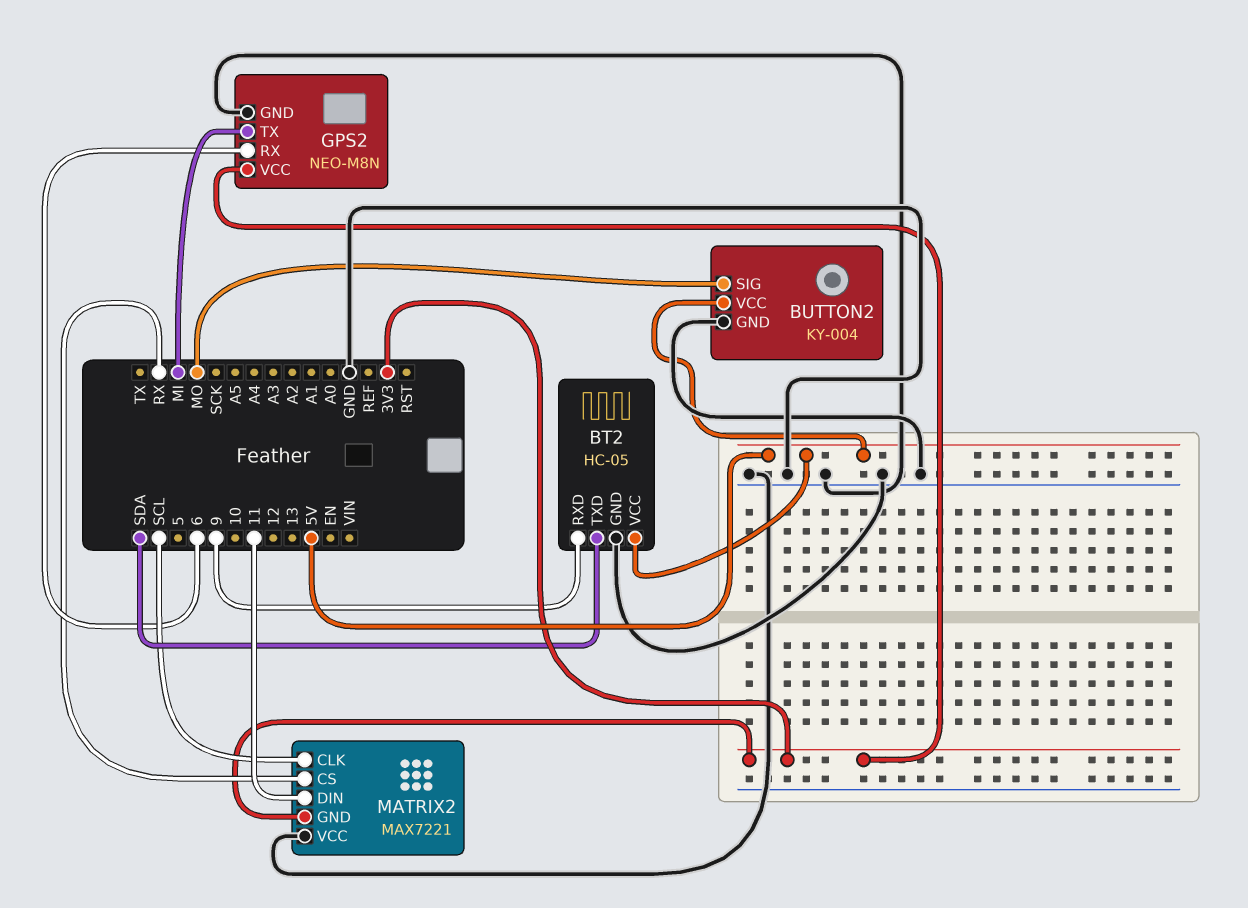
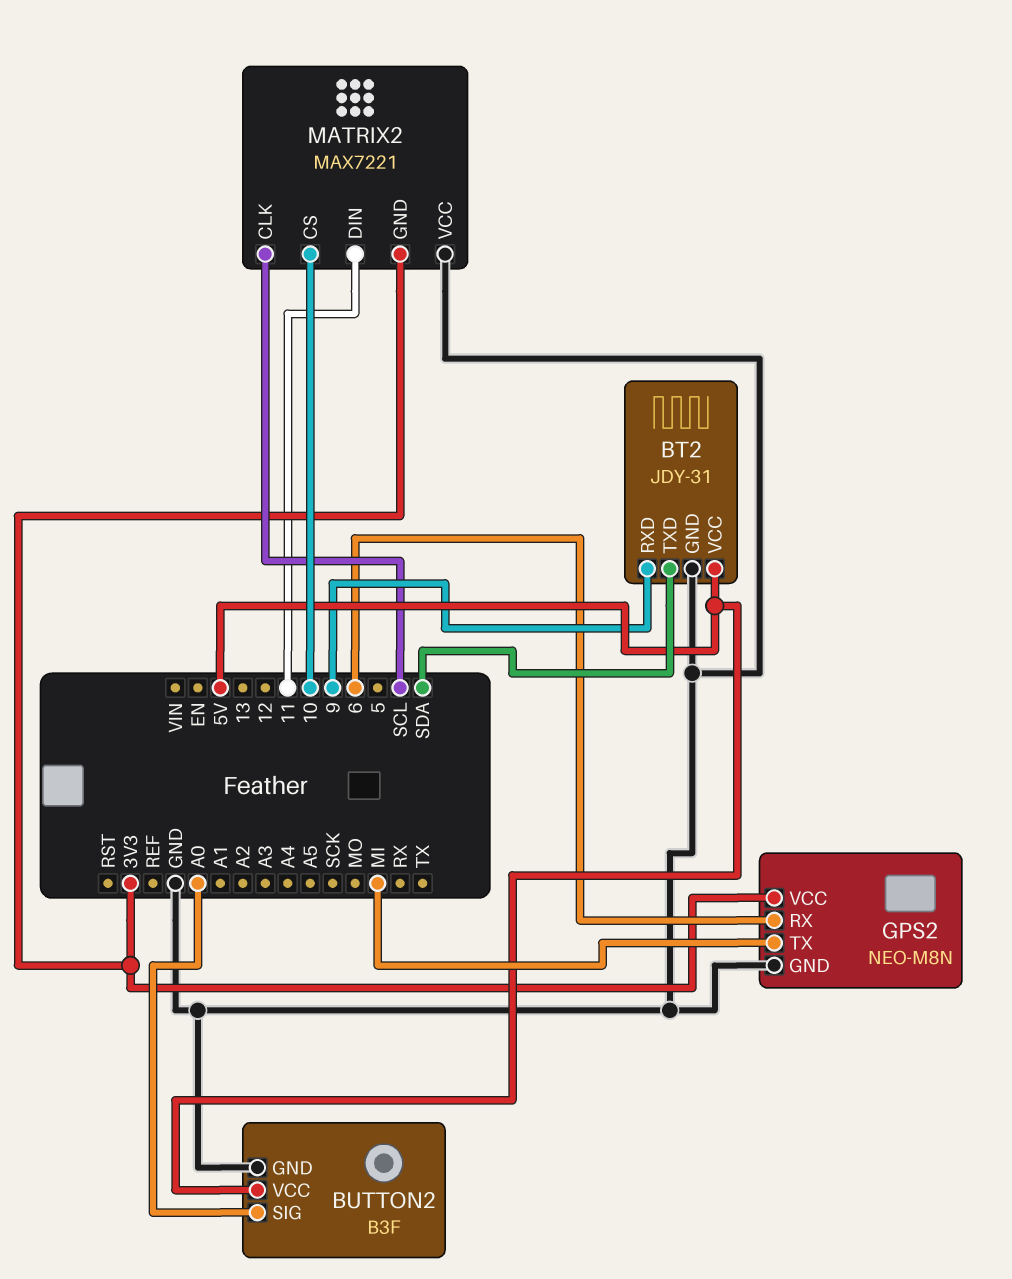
BT2: HC-05 -> JDY-31
BUTTON2: KY-004 -> B3F
BUTTON2 pin SIG: MO -> A0
MATRIX2 pin CS: RX -> 10

